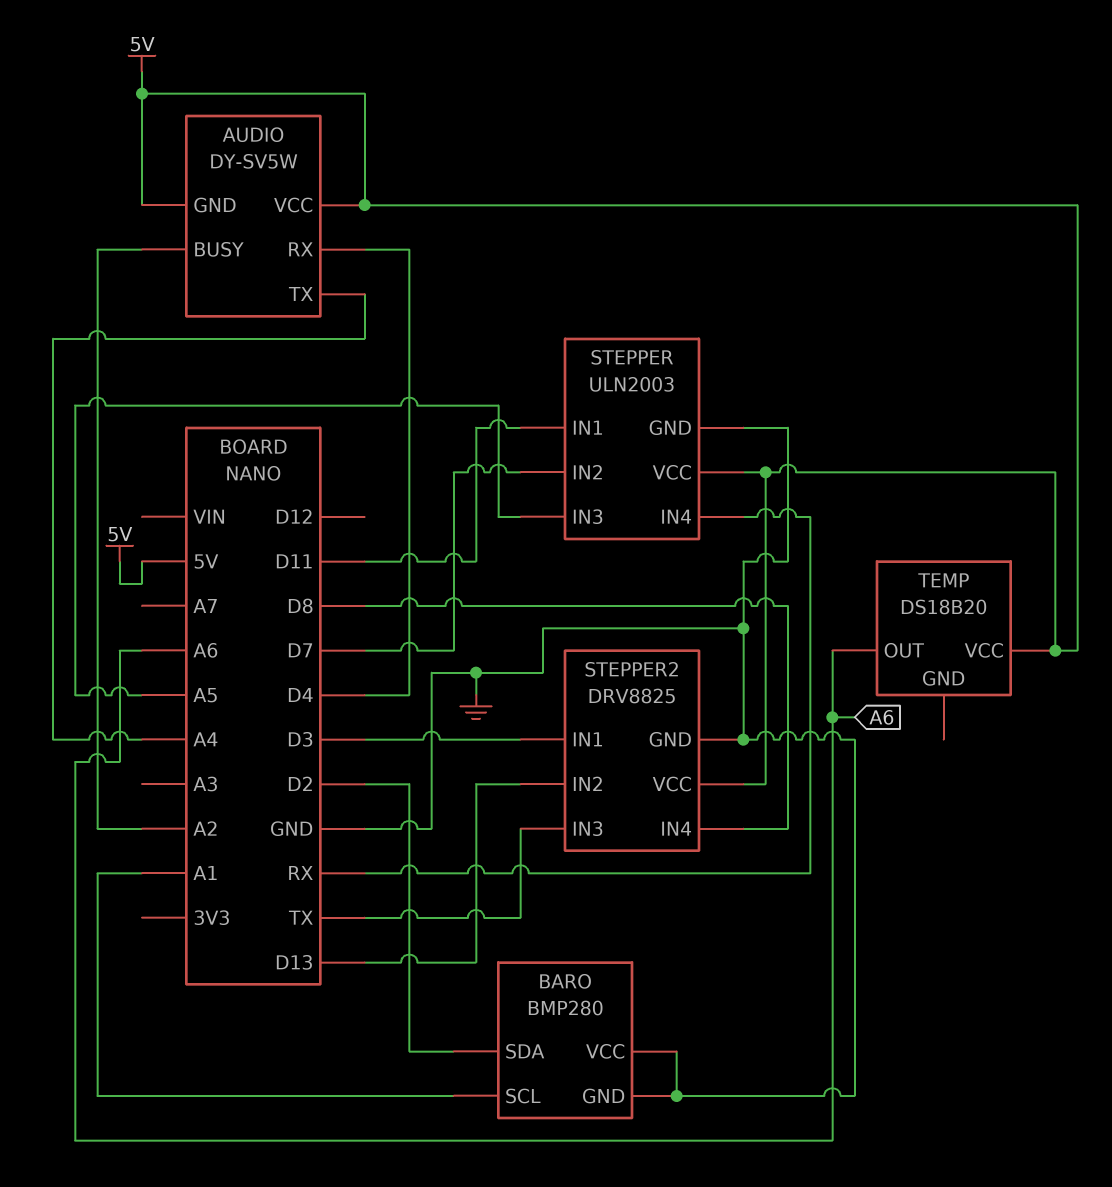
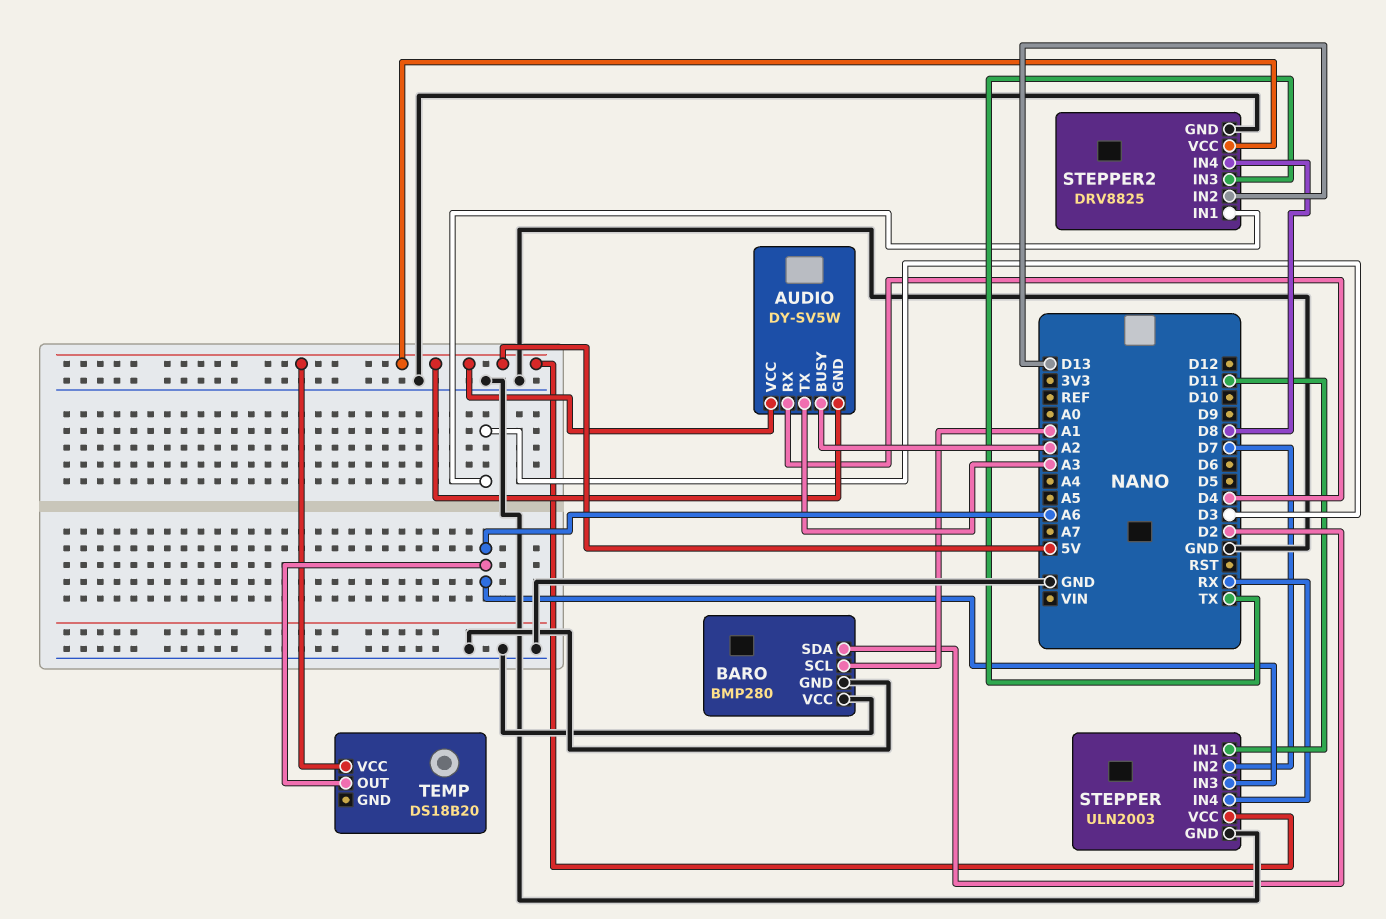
AUDIO pin TX: A4 -> A3
STEPPER pin IN3: A5 -> A6

